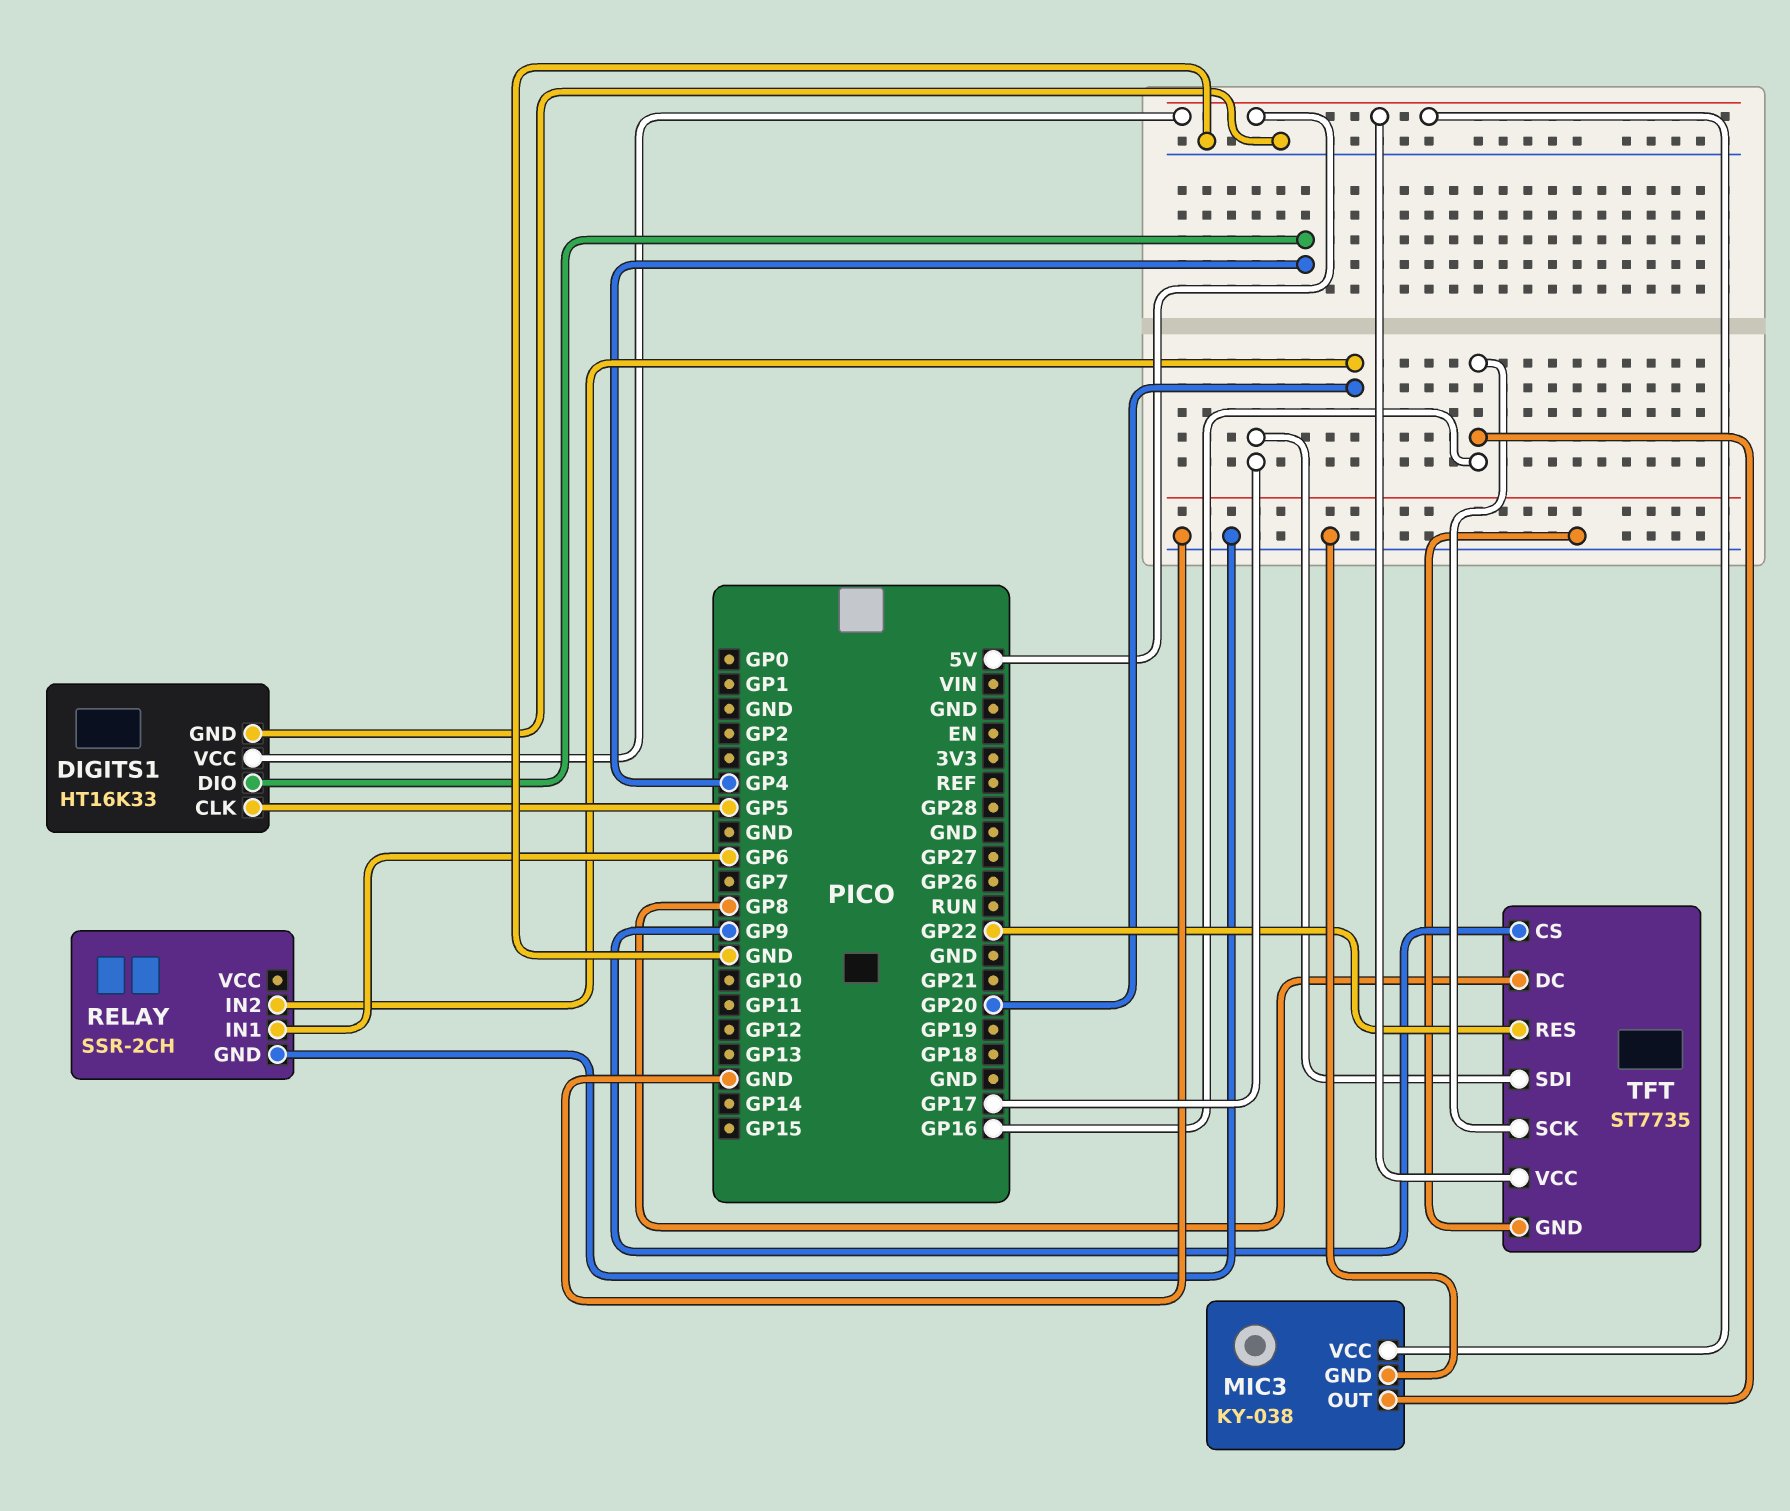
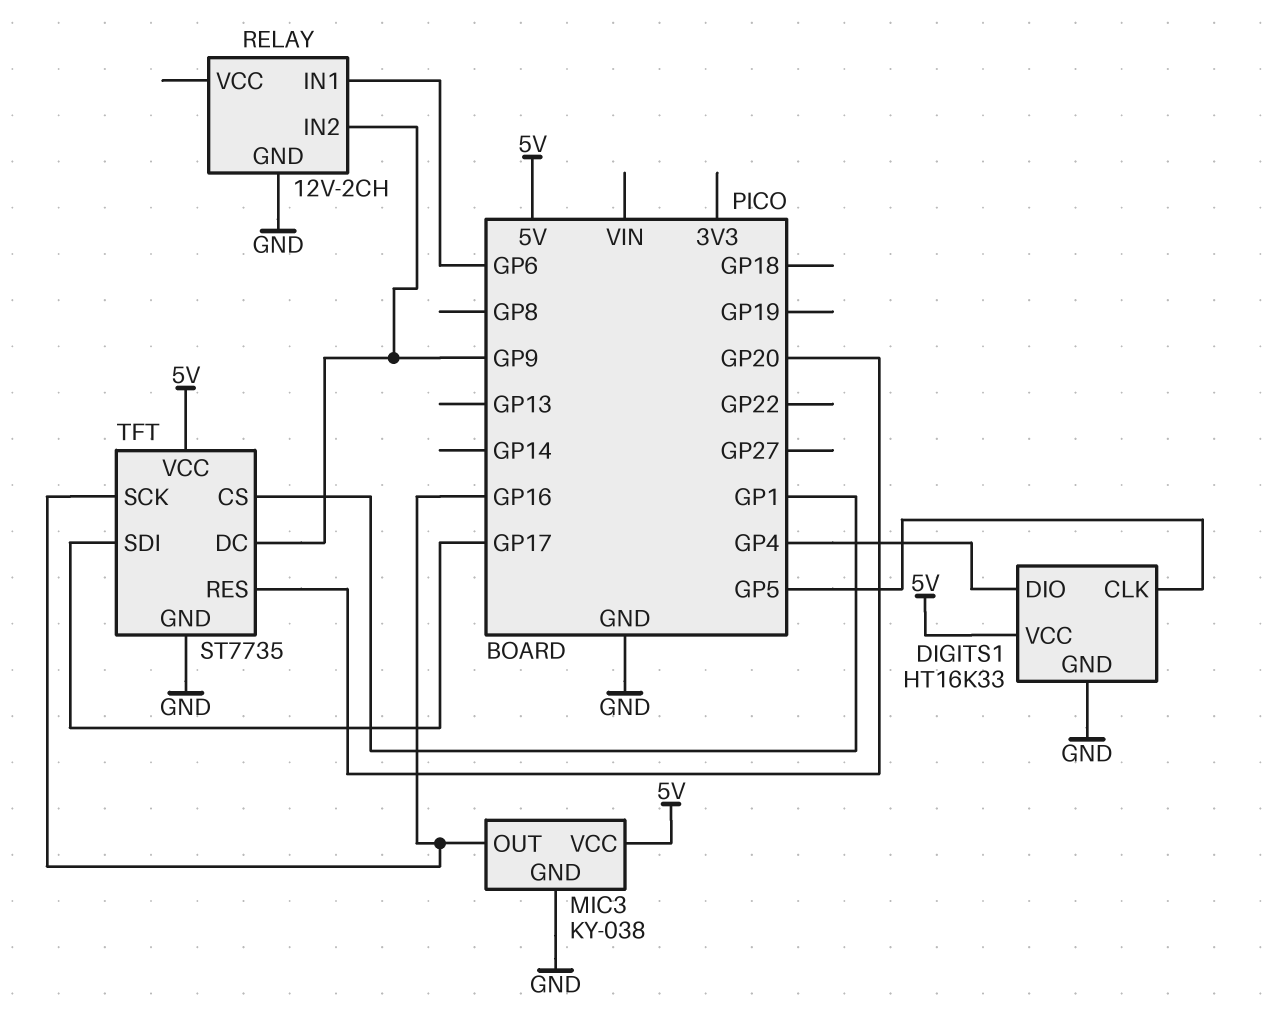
RELAY: SSR-2CH -> 12V-2CH
RELAY pin IN2: GP20 -> GP9
TFT pin CS: GP9 -> GP1
TFT pin DC: GP8 -> GP9
TFT pin RES: GP22 -> GP20

